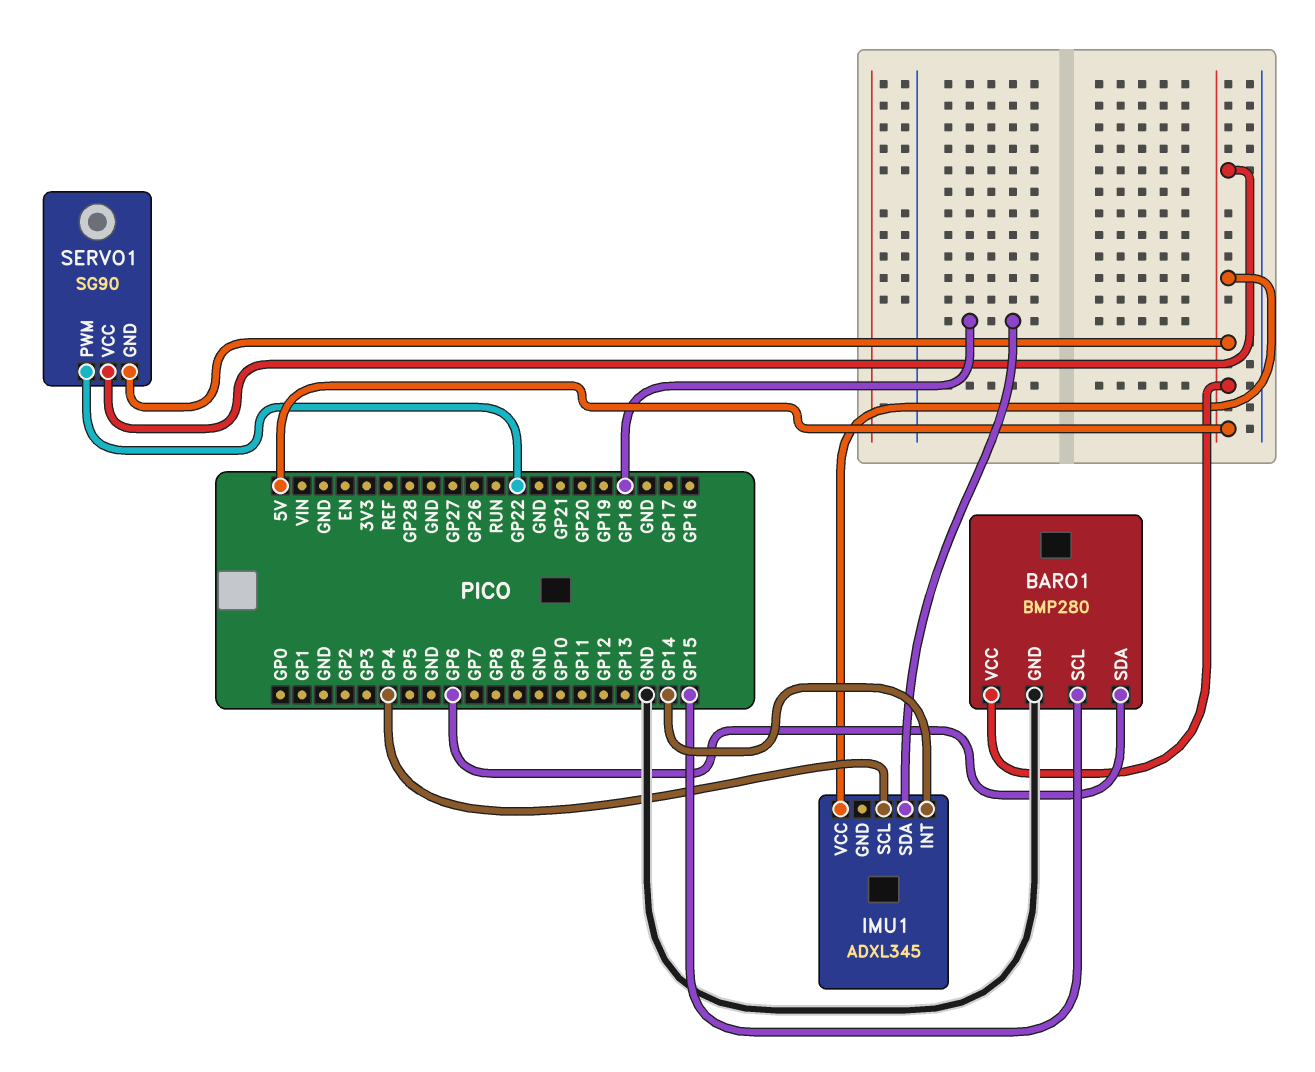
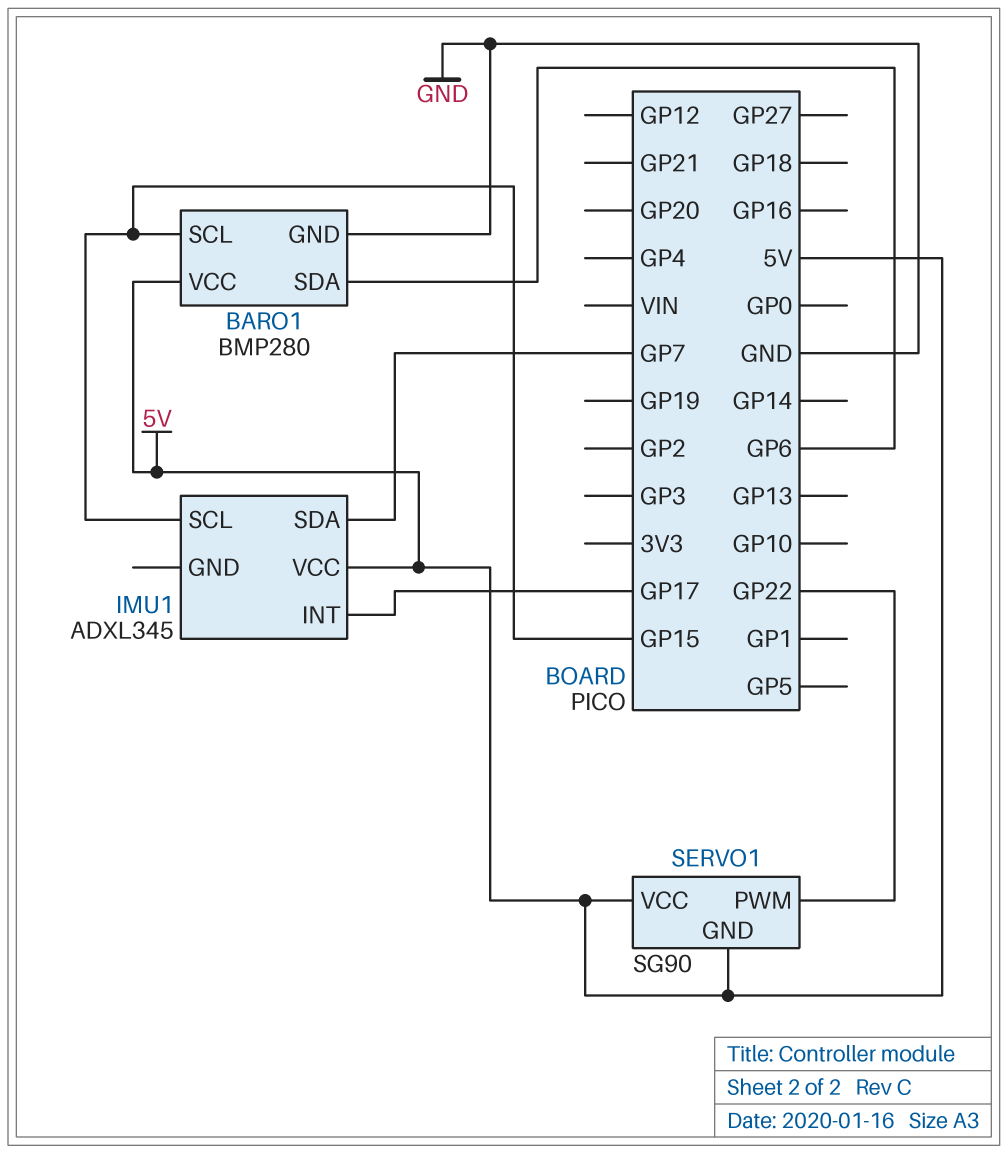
IMU1 pin INT: GP14 -> GP17
IMU1 pin SCL: GP4 -> GP15
IMU1 pin SDA: GP18 -> GP7

